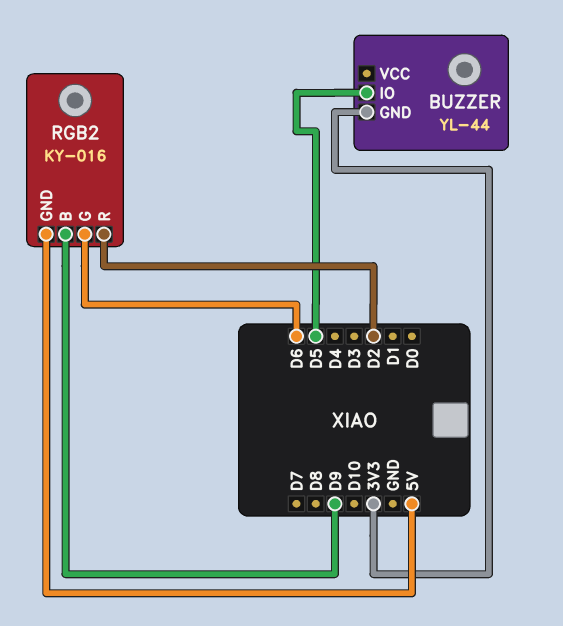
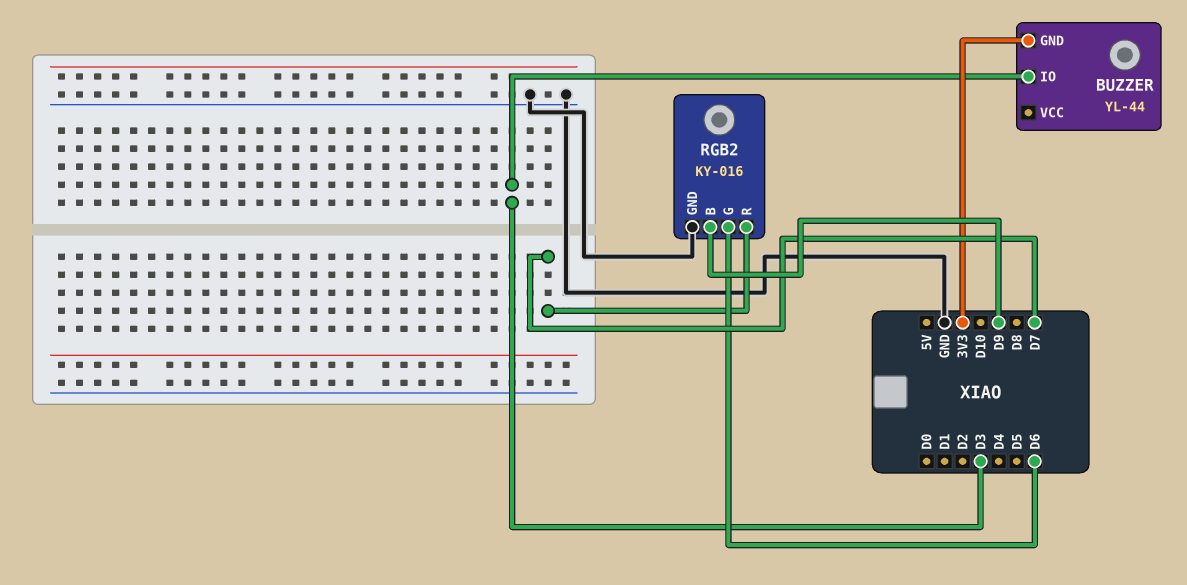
BUZZER pin IO: D5 -> D3
RGB2 pin GND: 5V -> GND
RGB2 pin R: D2 -> D7

